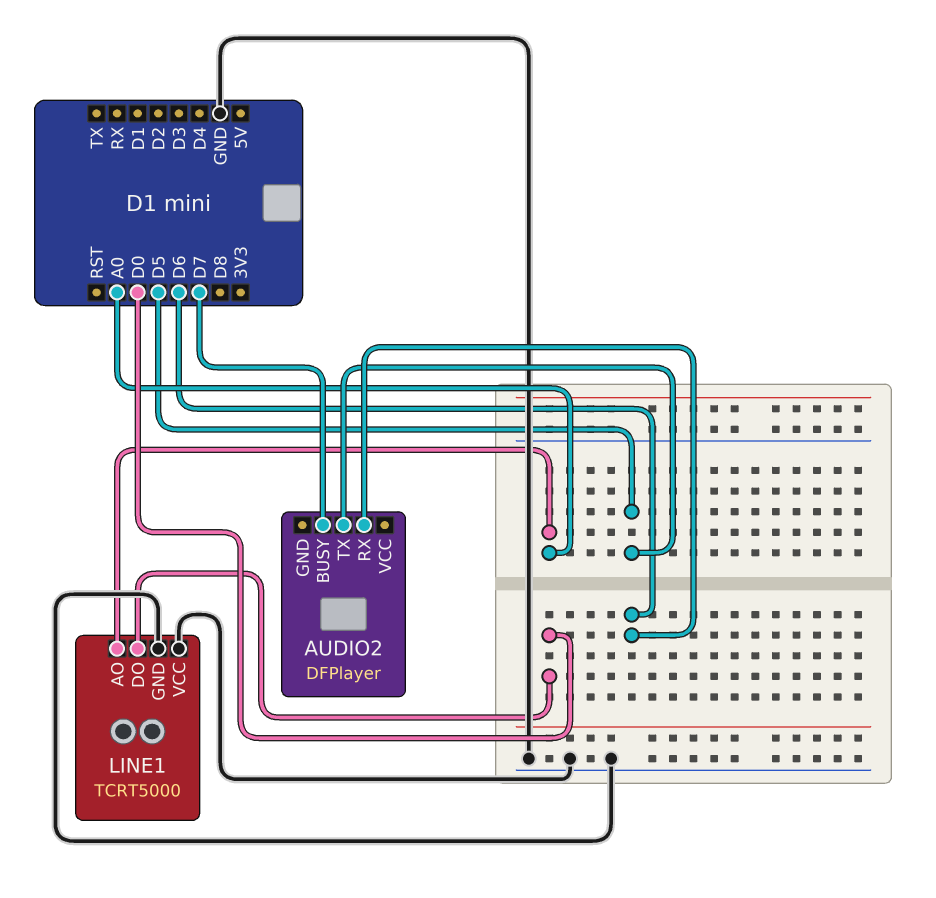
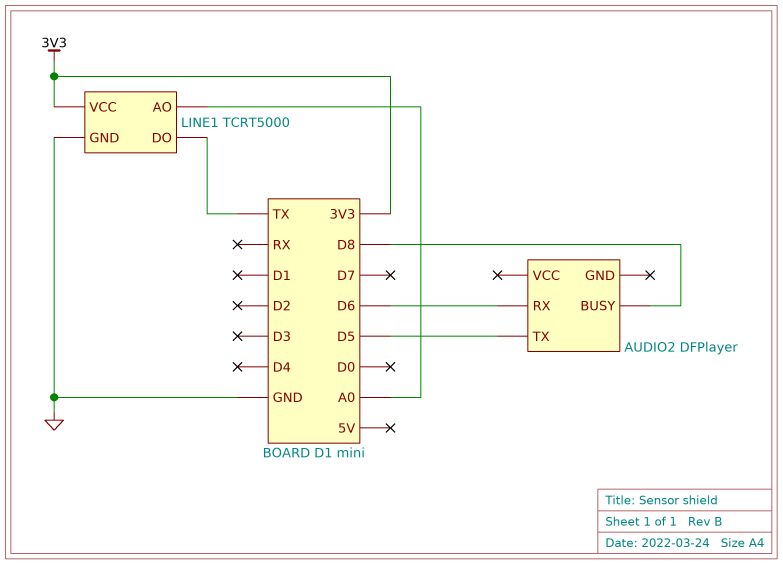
AUDIO2 pin BUSY: D7 -> D8
LINE1 pin DO: D0 -> TX
LINE1 pin VCC: GND -> 3V3

